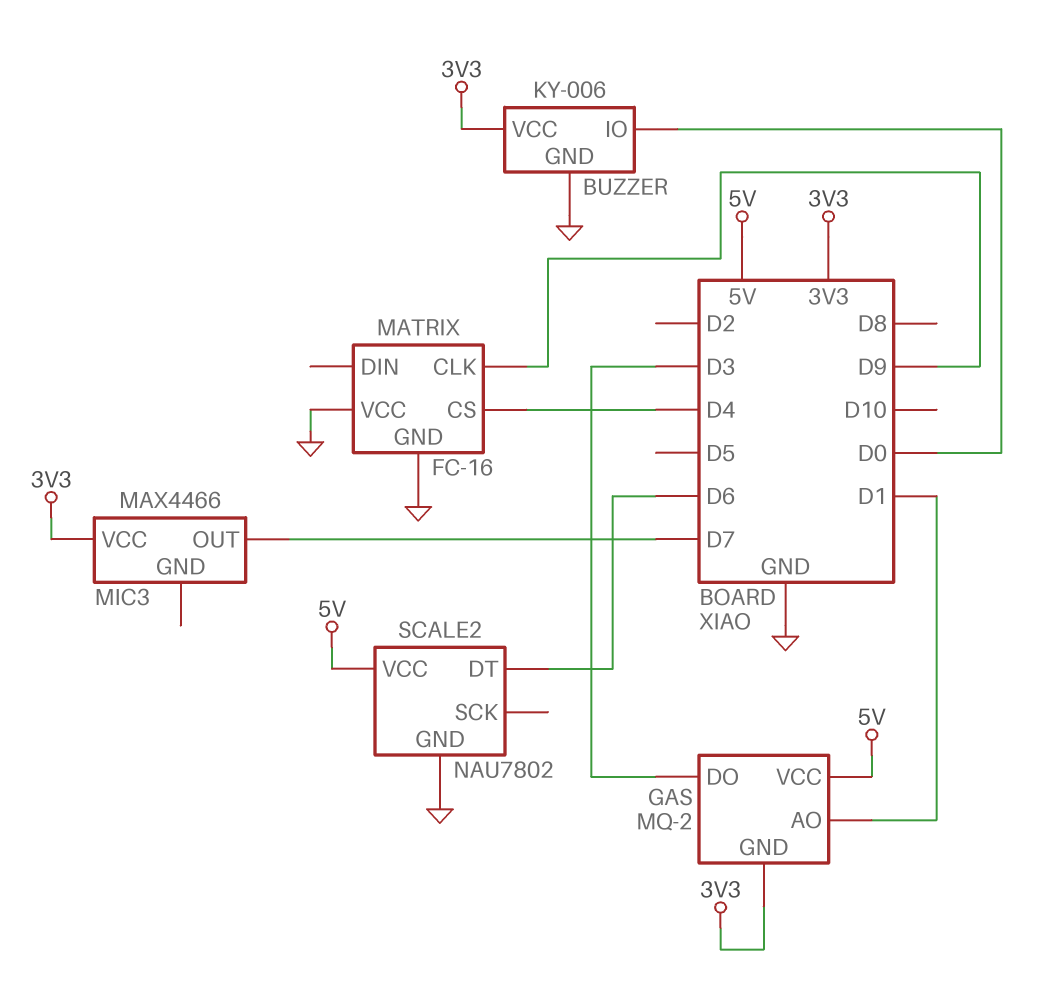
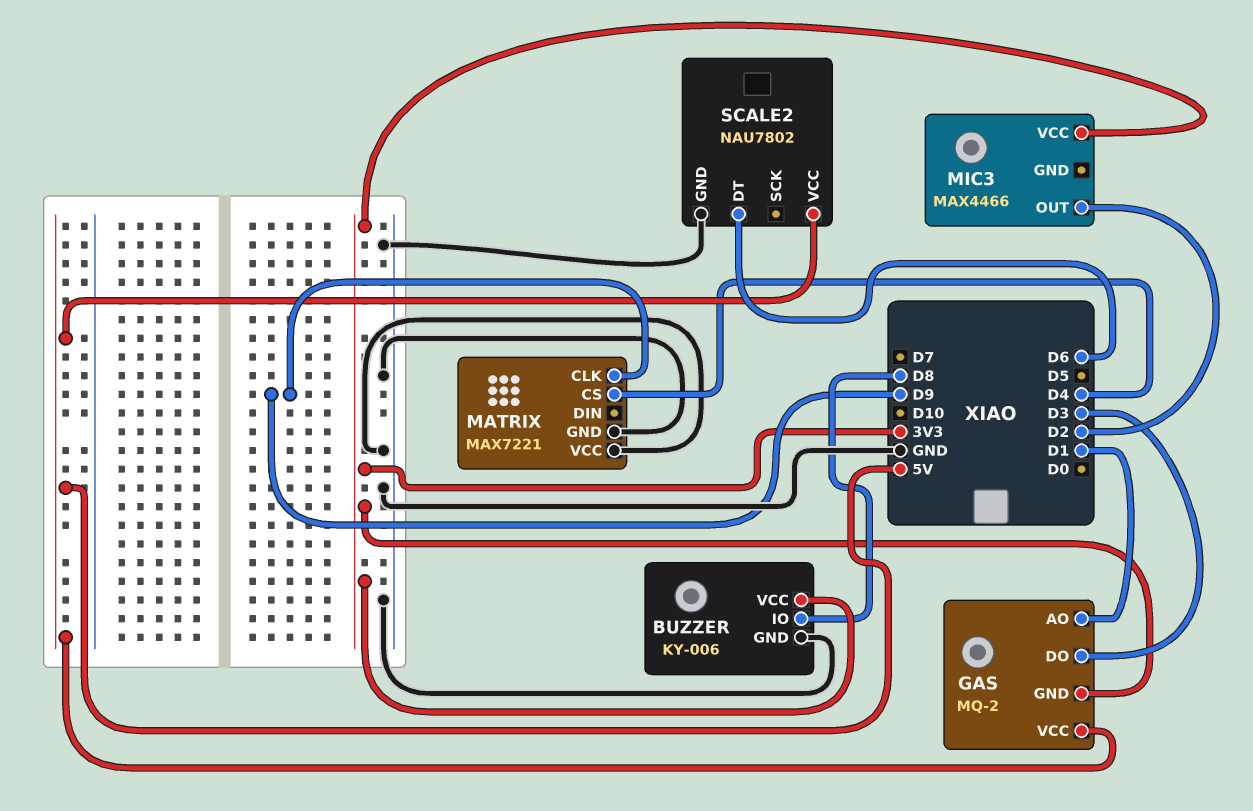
BUZZER pin IO: D0 -> D8
MATRIX: FC-16 -> MAX7221
MIC3 pin OUT: D7 -> D2

